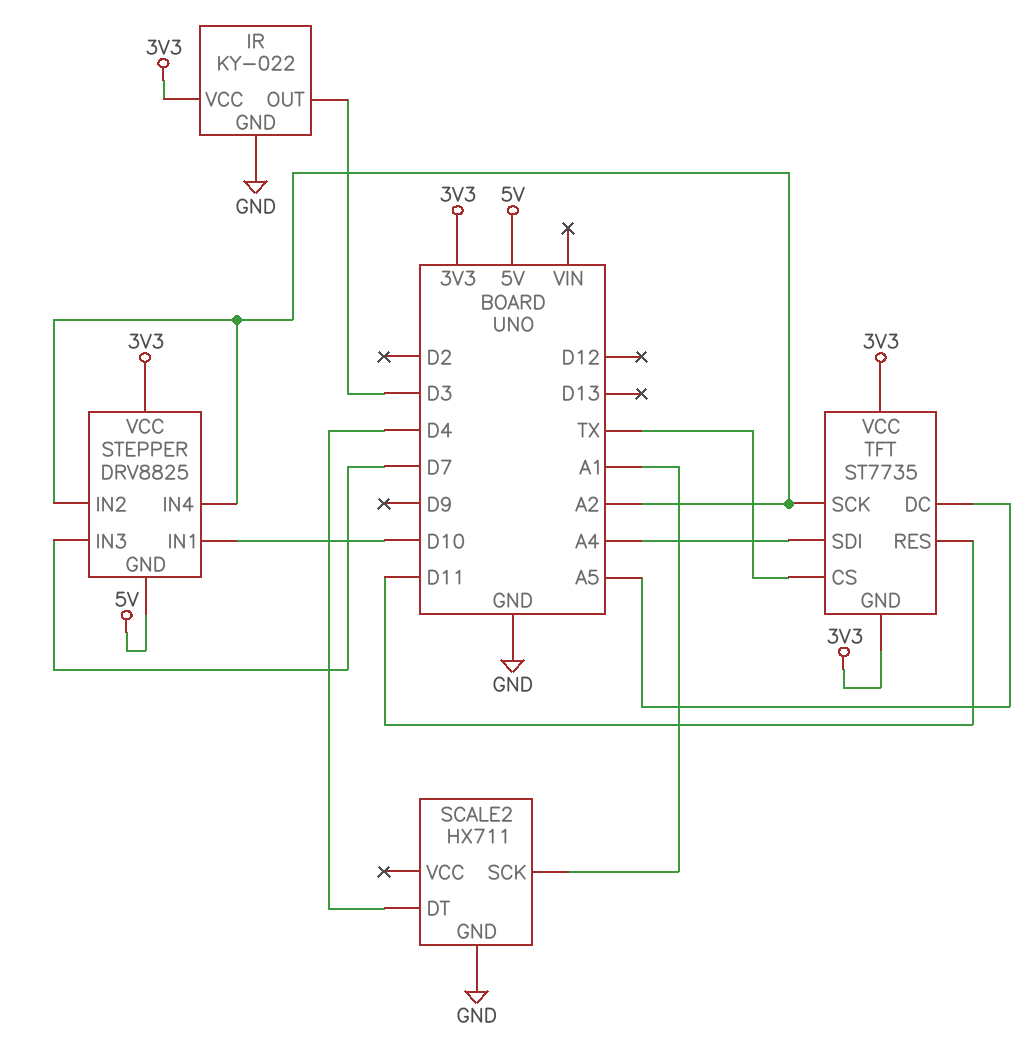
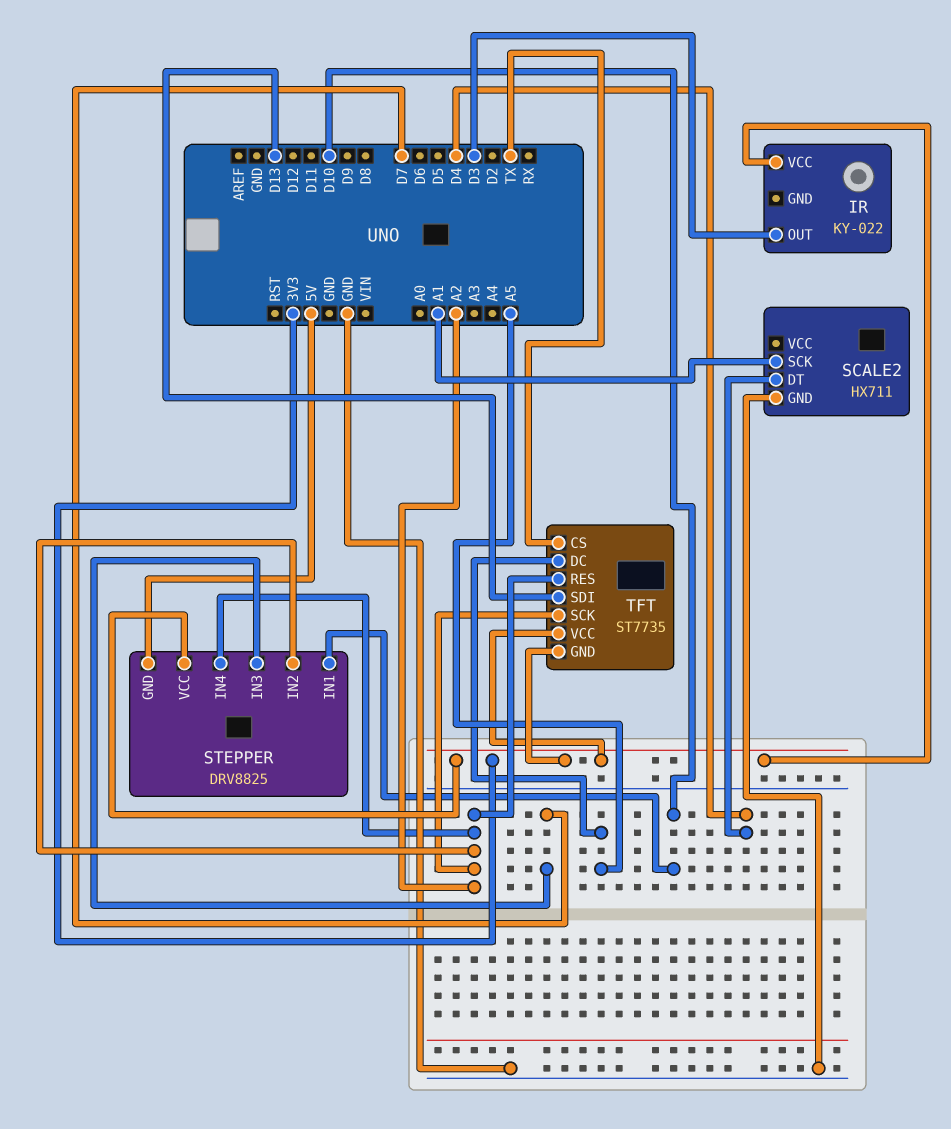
IR pin GND: GND -> none
TFT pin RES: D11 -> A2
TFT pin SDI: A4 -> D13

